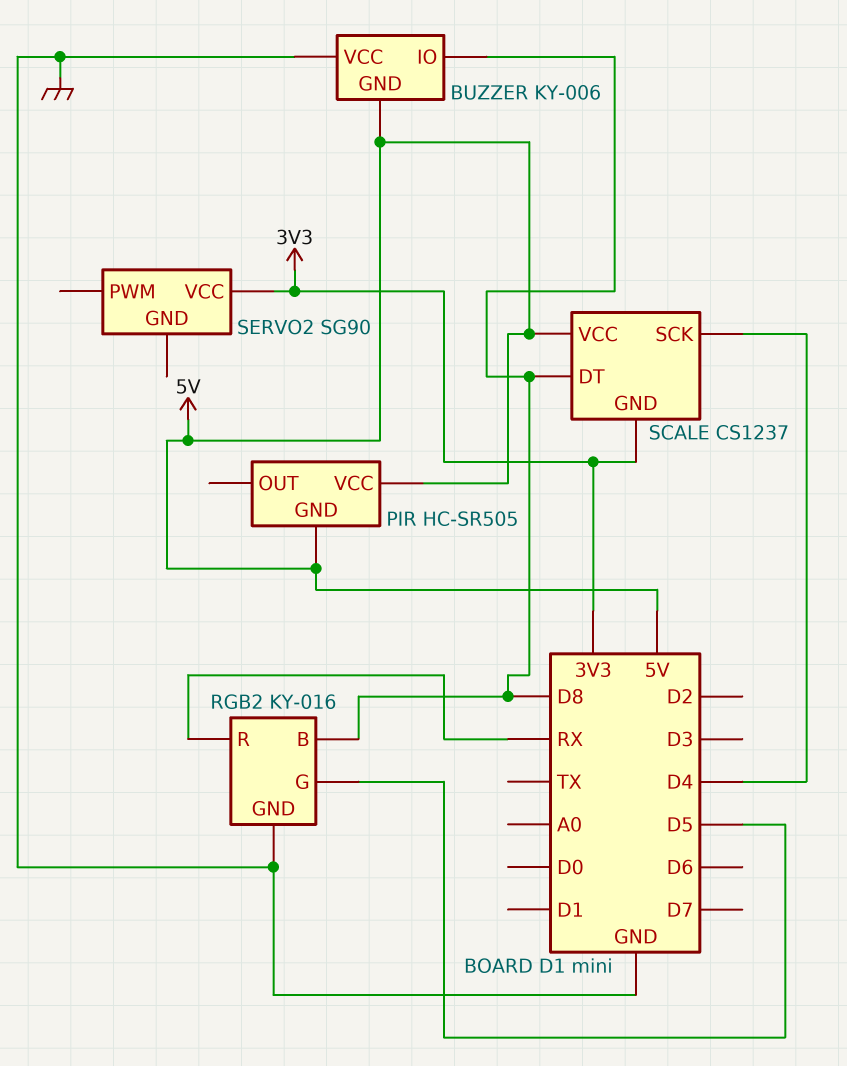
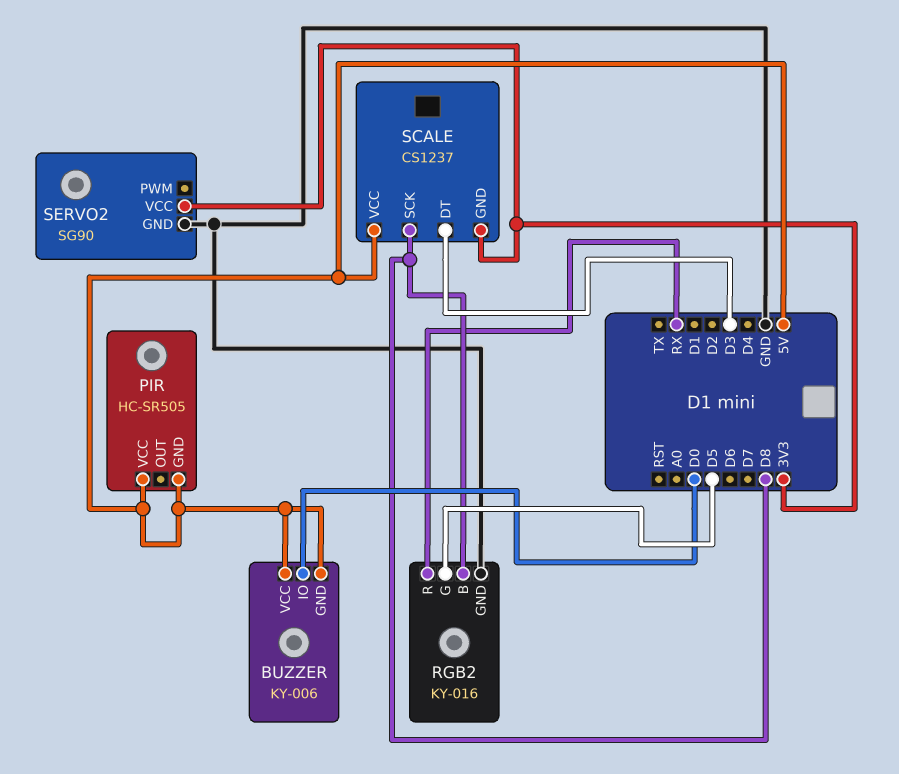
BUZZER pin IO: D8 -> D0
BUZZER pin VCC: GND -> 5V
SCALE pin DT: D8 -> D3
SCALE pin SCK: D4 -> D8
SERVO2 pin GND: none -> GND

